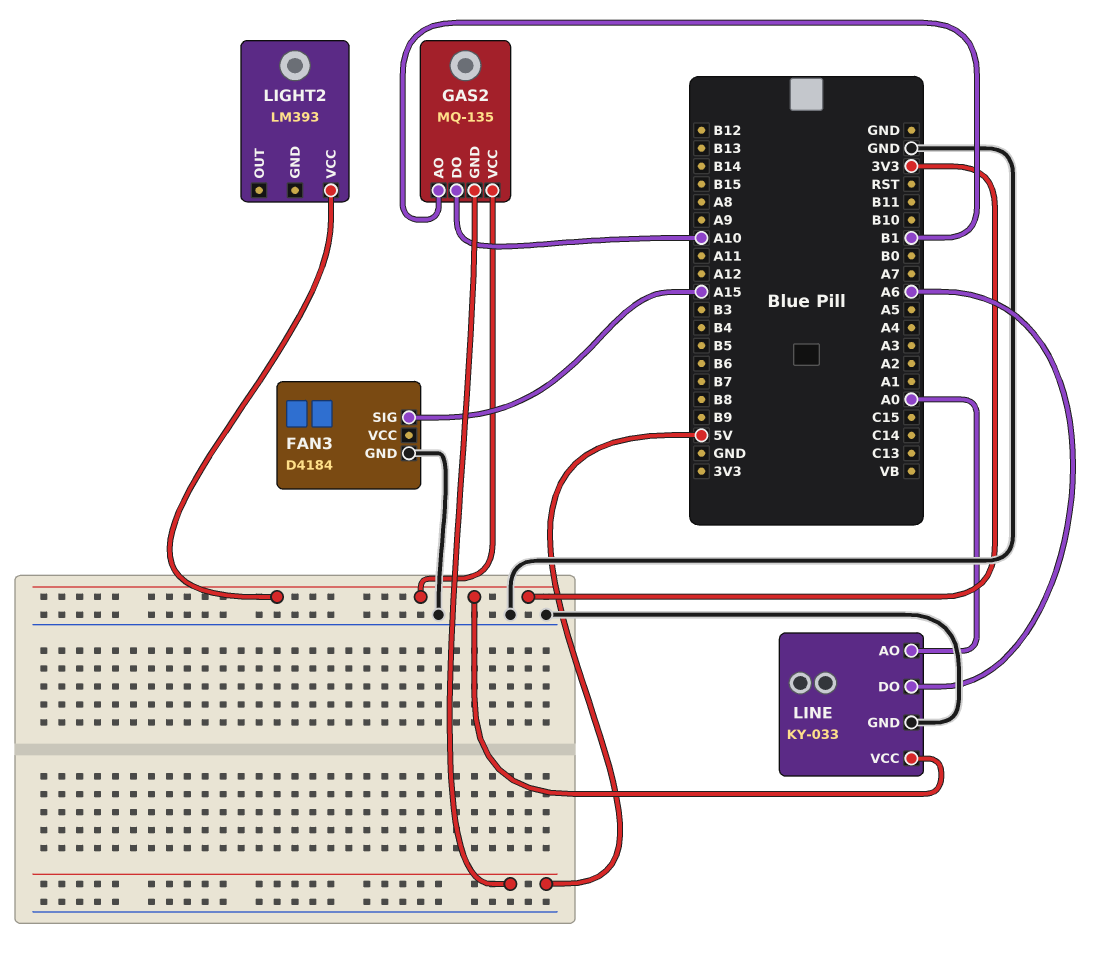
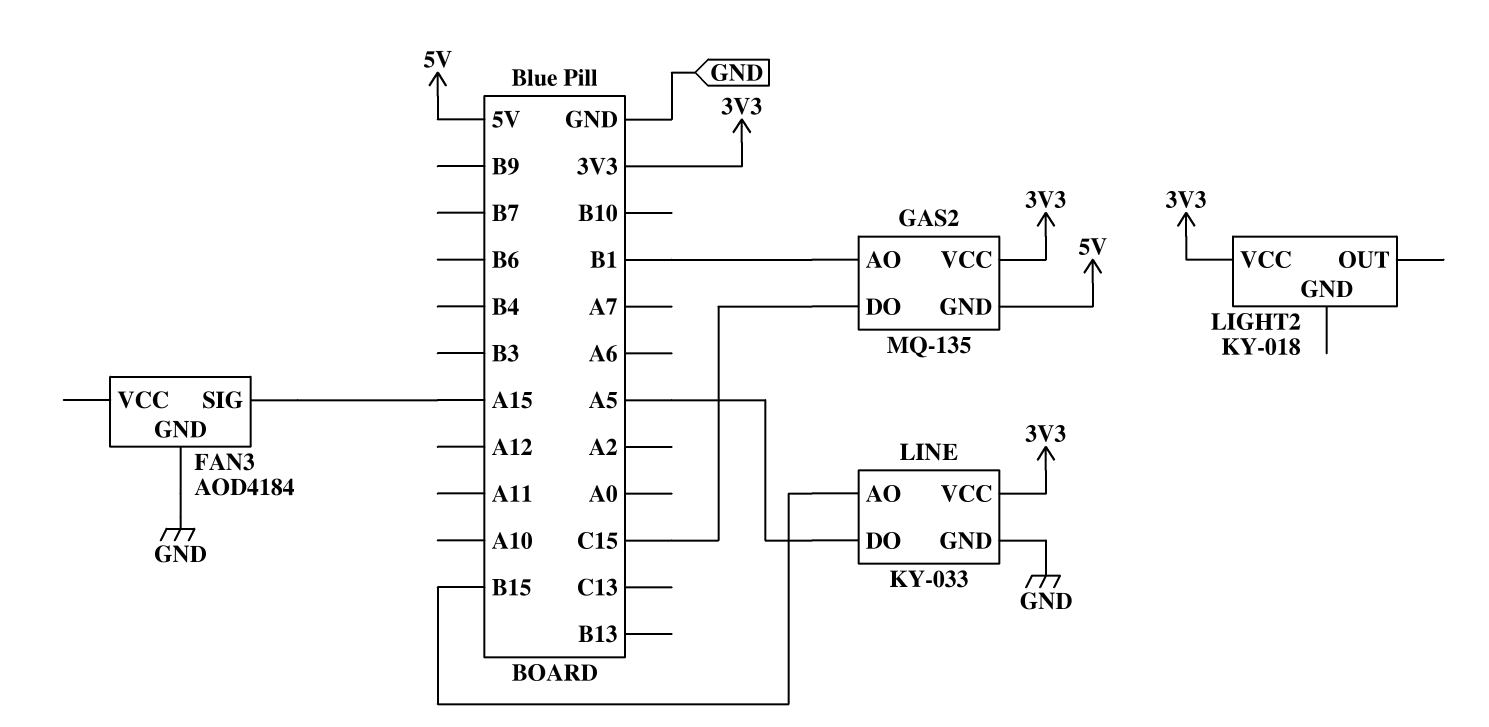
FAN3: D4184 -> AOD4184
GAS2 pin DO: A10 -> C15
LIGHT2: LM393 -> KY-018
LINE pin AO: A0 -> B15
LINE pin DO: A6 -> A5

